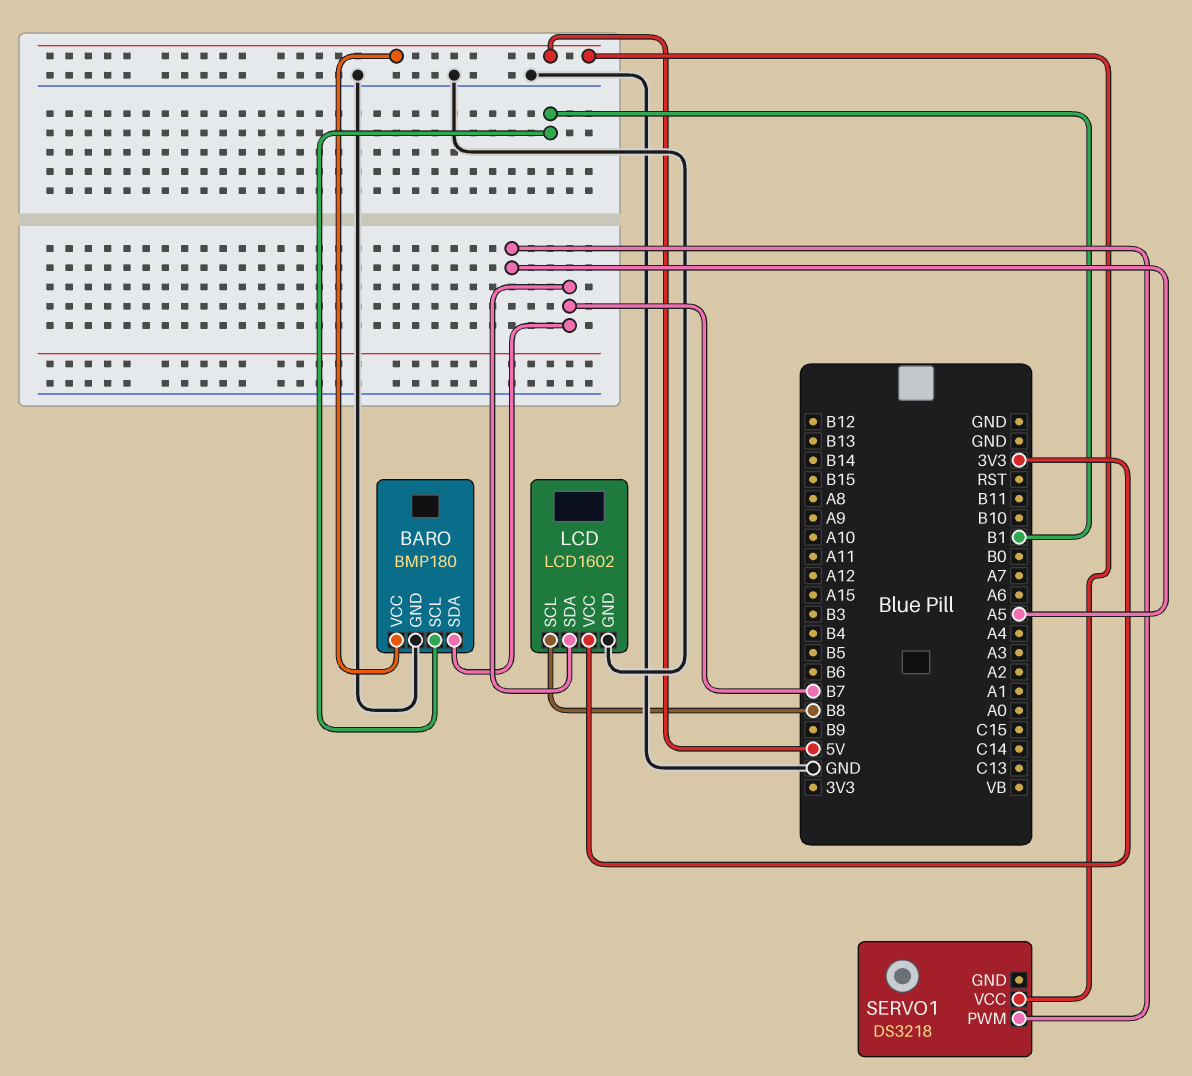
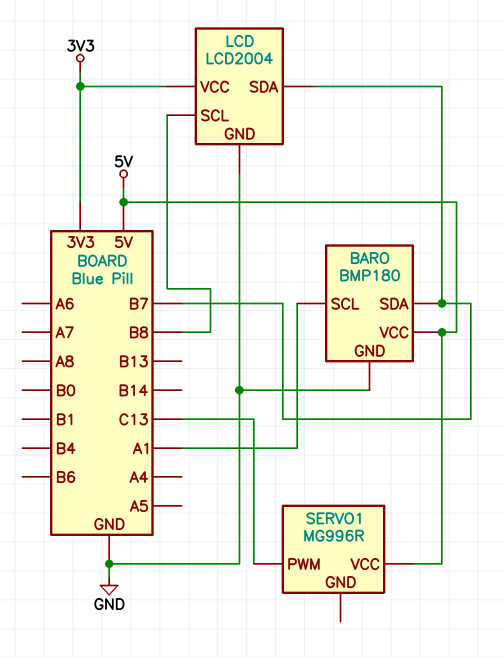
BARO pin SCL: B1 -> A1
LCD: LCD1602 -> LCD2004
SERVO1: DS3218 -> MG996R
SERVO1 pin PWM: A5 -> C13

